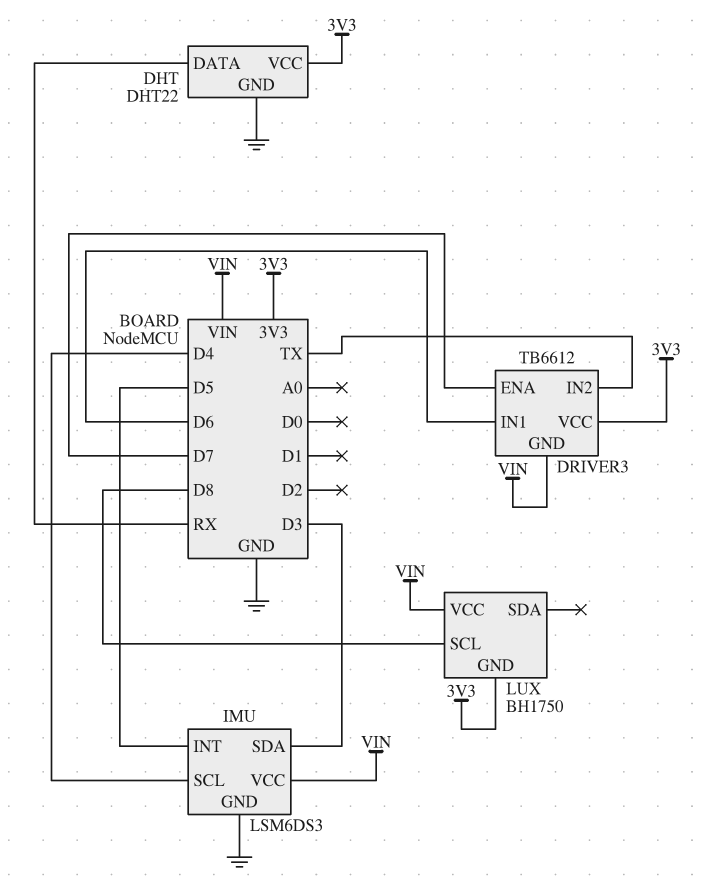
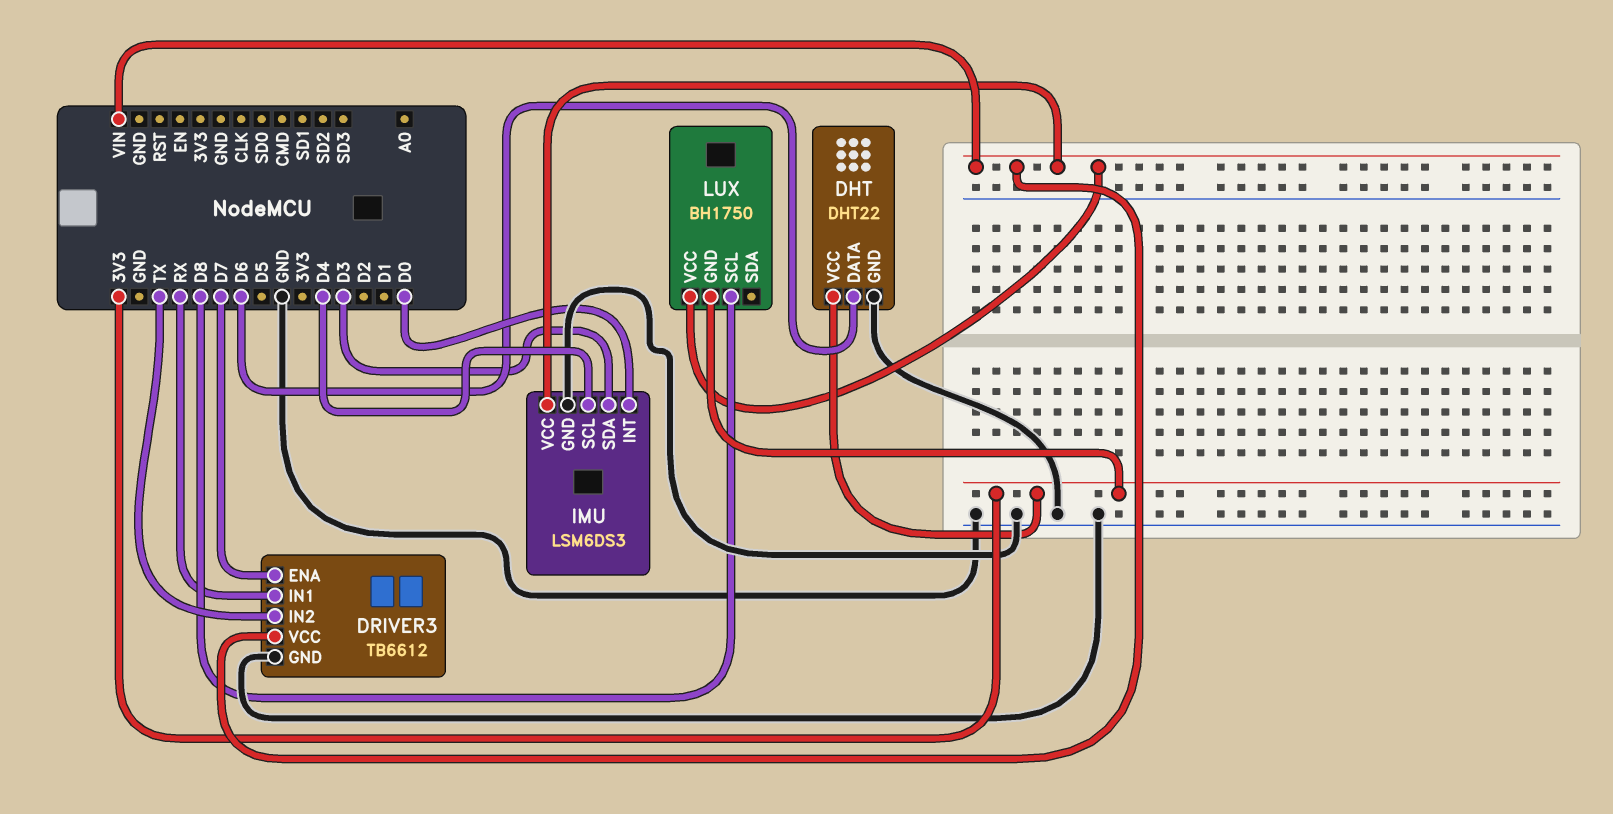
DHT pin DATA: RX -> D6
DRIVER3 pin GND: VIN -> GND
DRIVER3 pin IN1: D6 -> RX
DRIVER3 pin VCC: 3V3 -> VIN
IMU pin INT: D5 -> D0

